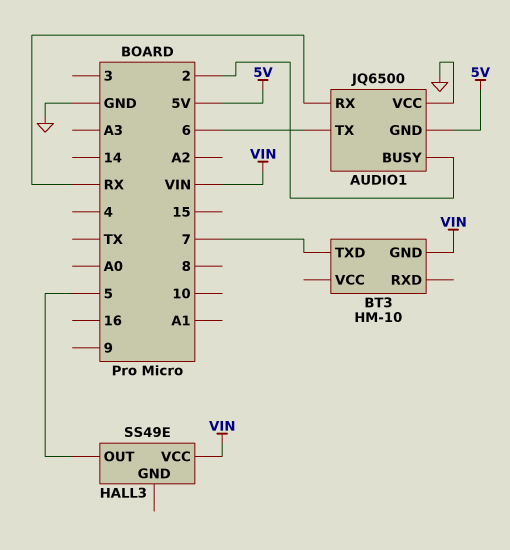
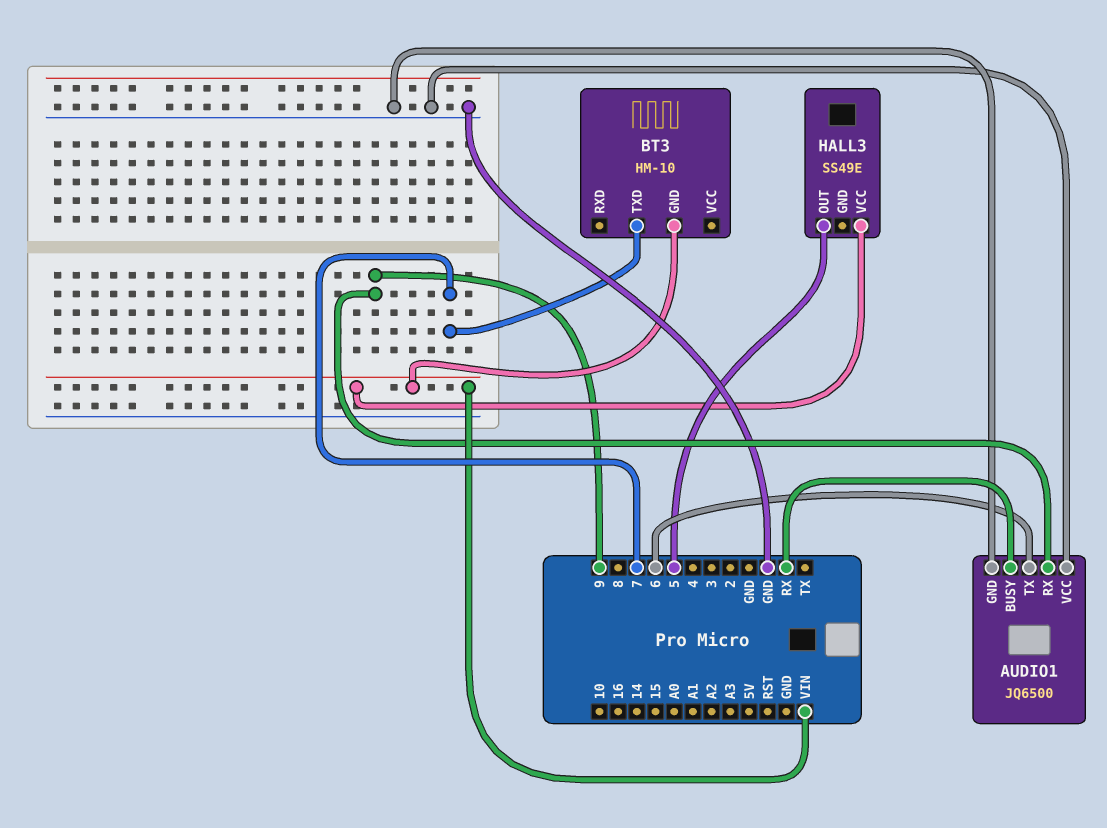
AUDIO1 pin BUSY: 2 -> RX
AUDIO1 pin GND: 5V -> GND
AUDIO1 pin RX: RX -> 9

